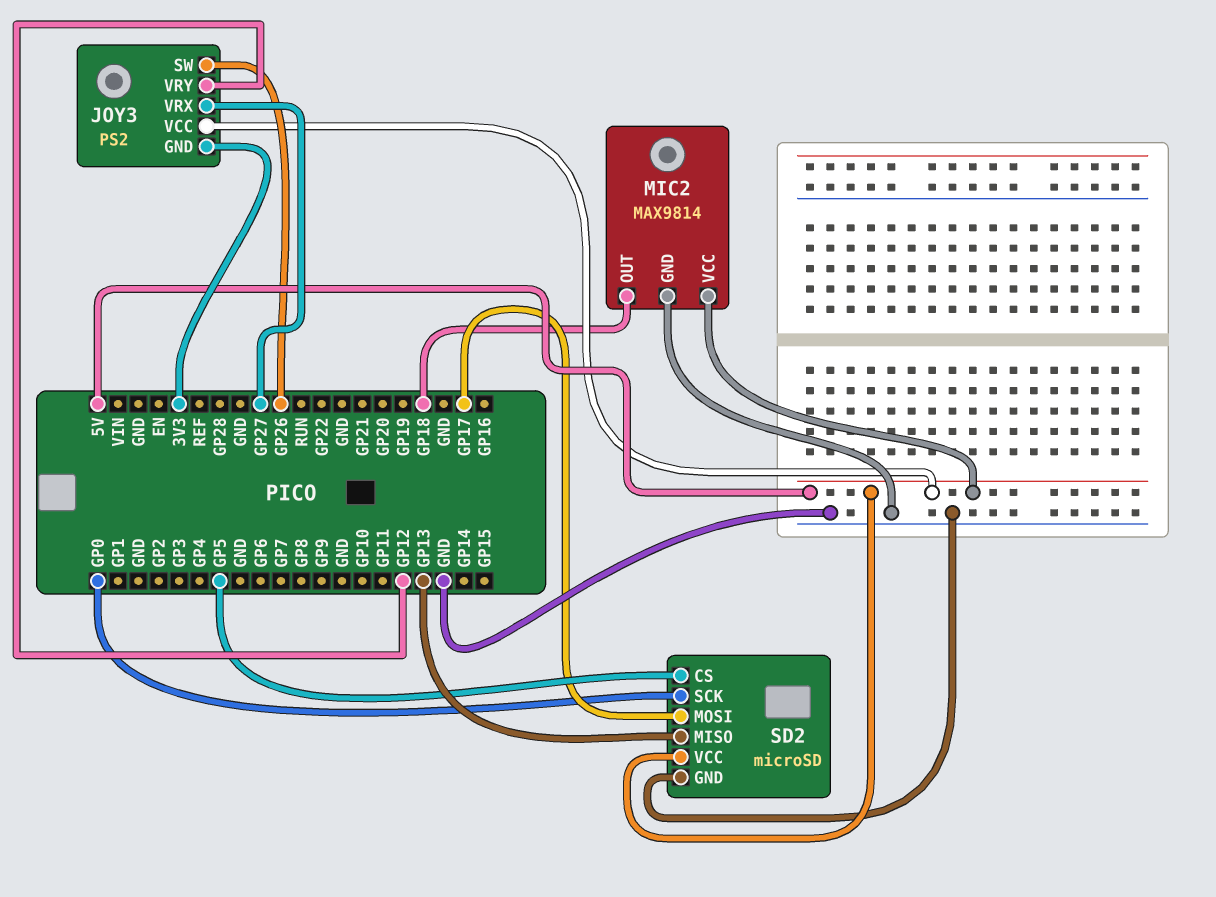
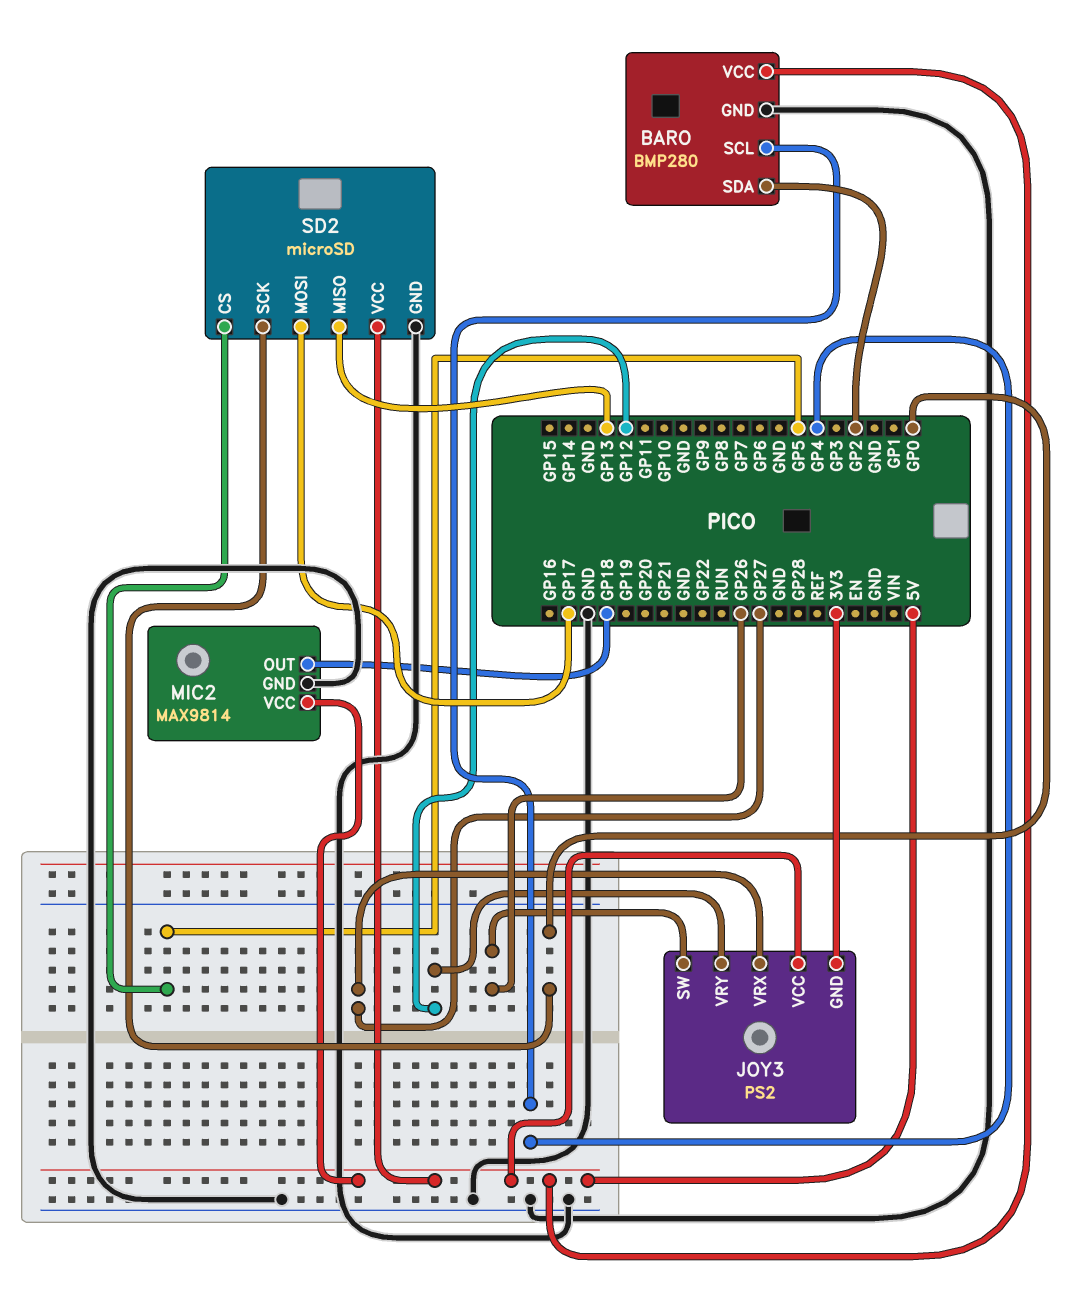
BARO: none -> BMP280
BARO pin GND: none -> GND
BARO pin SCL: none -> GP4
BARO pin SDA: none -> GP2
BARO pin VCC: none -> 5V

